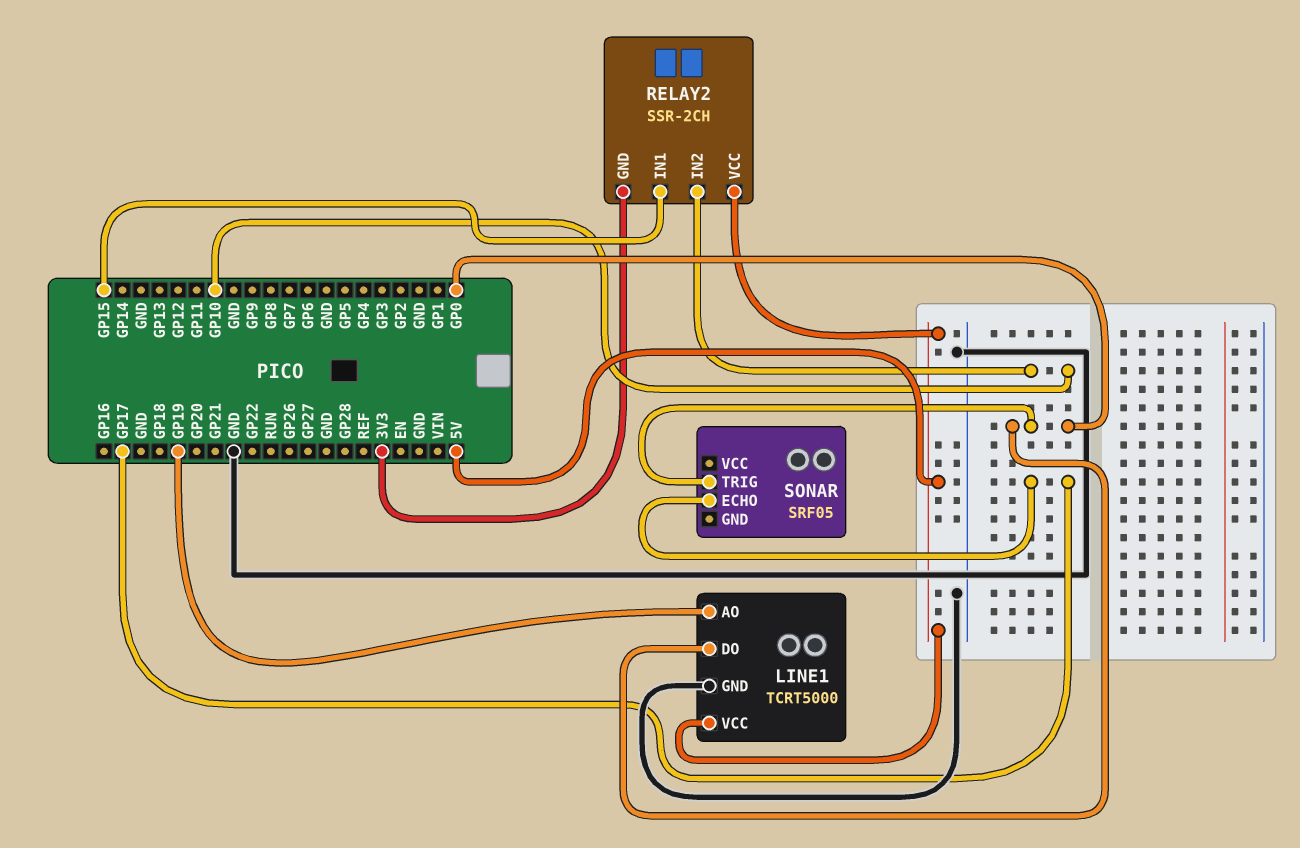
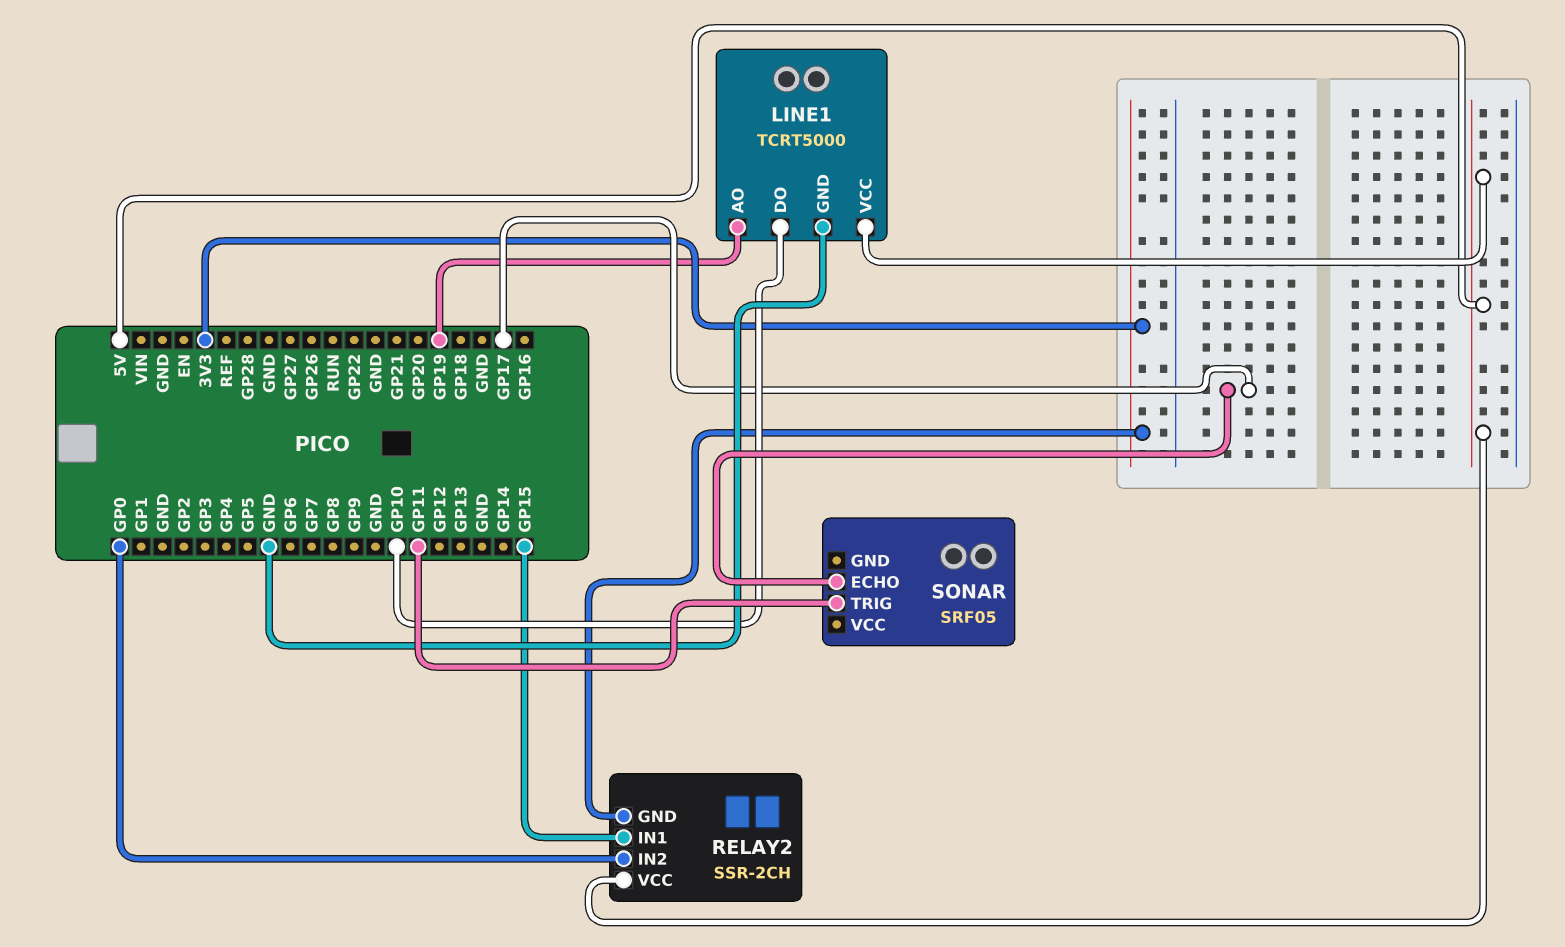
LINE1 pin DO: GP0 -> GP10
RELAY2 pin IN2: GP10 -> GP0
SONAR pin TRIG: GP0 -> GP11

